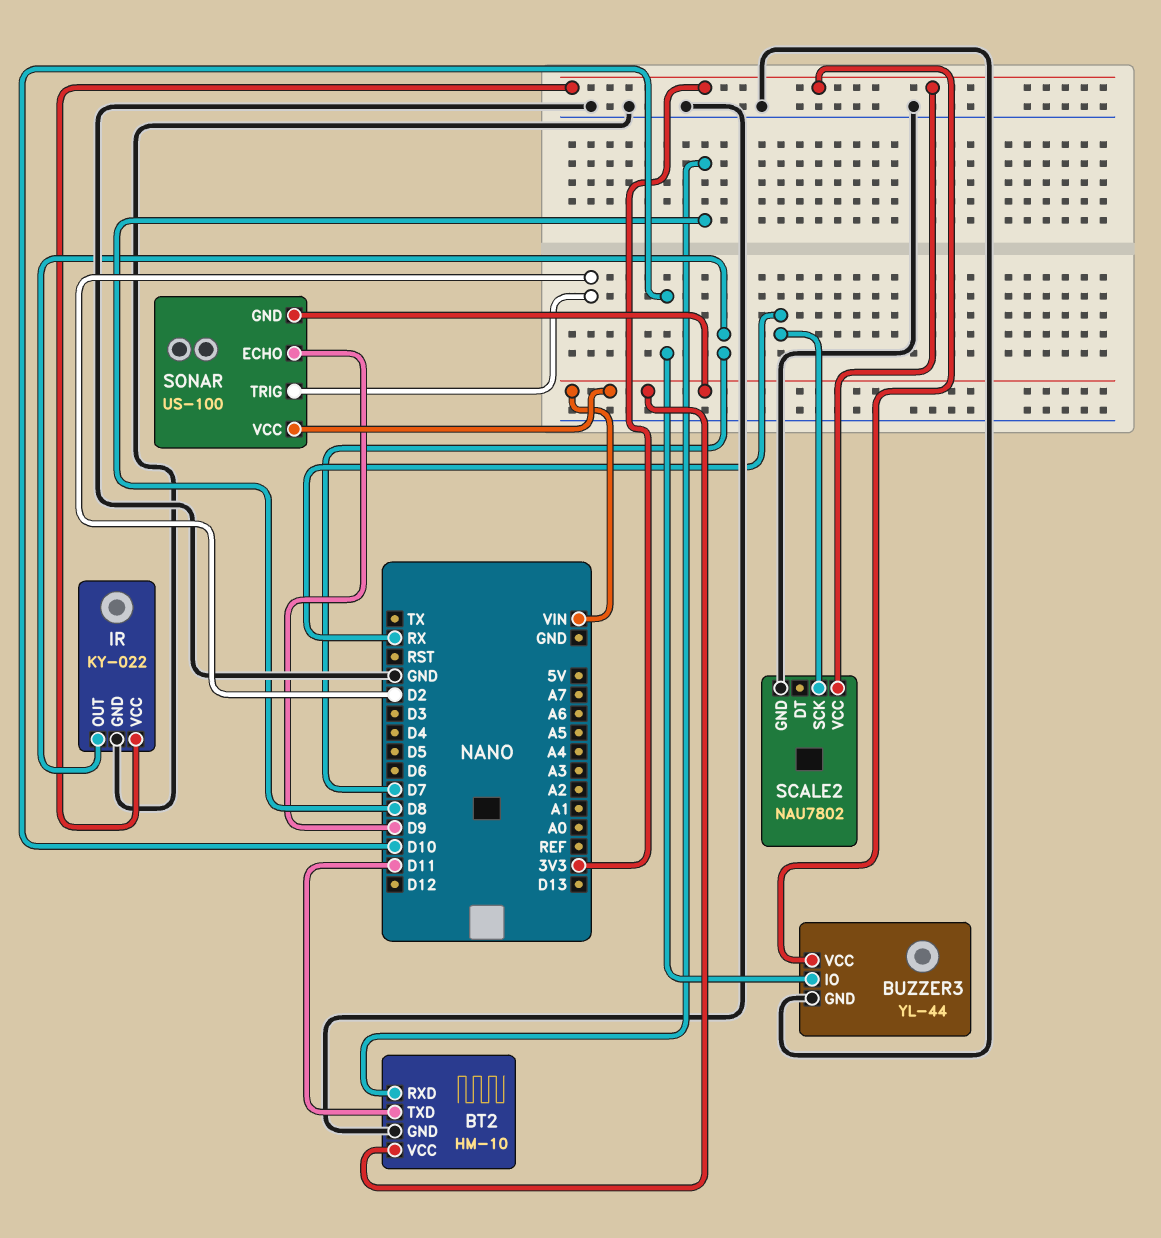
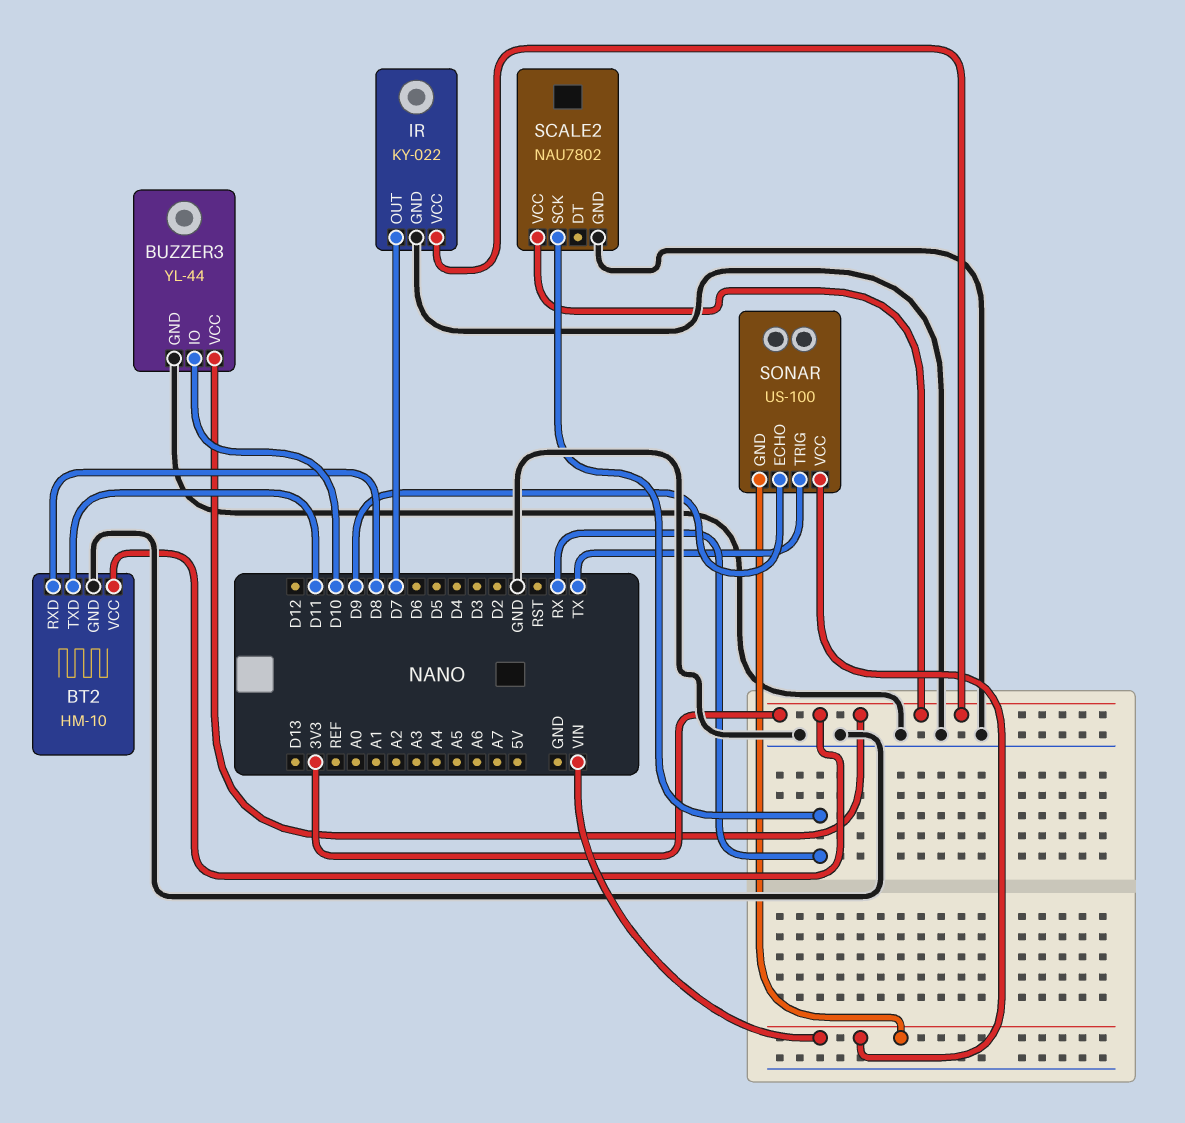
BT2 pin VCC: VIN -> 3V3
SONAR pin TRIG: D2 -> TX

